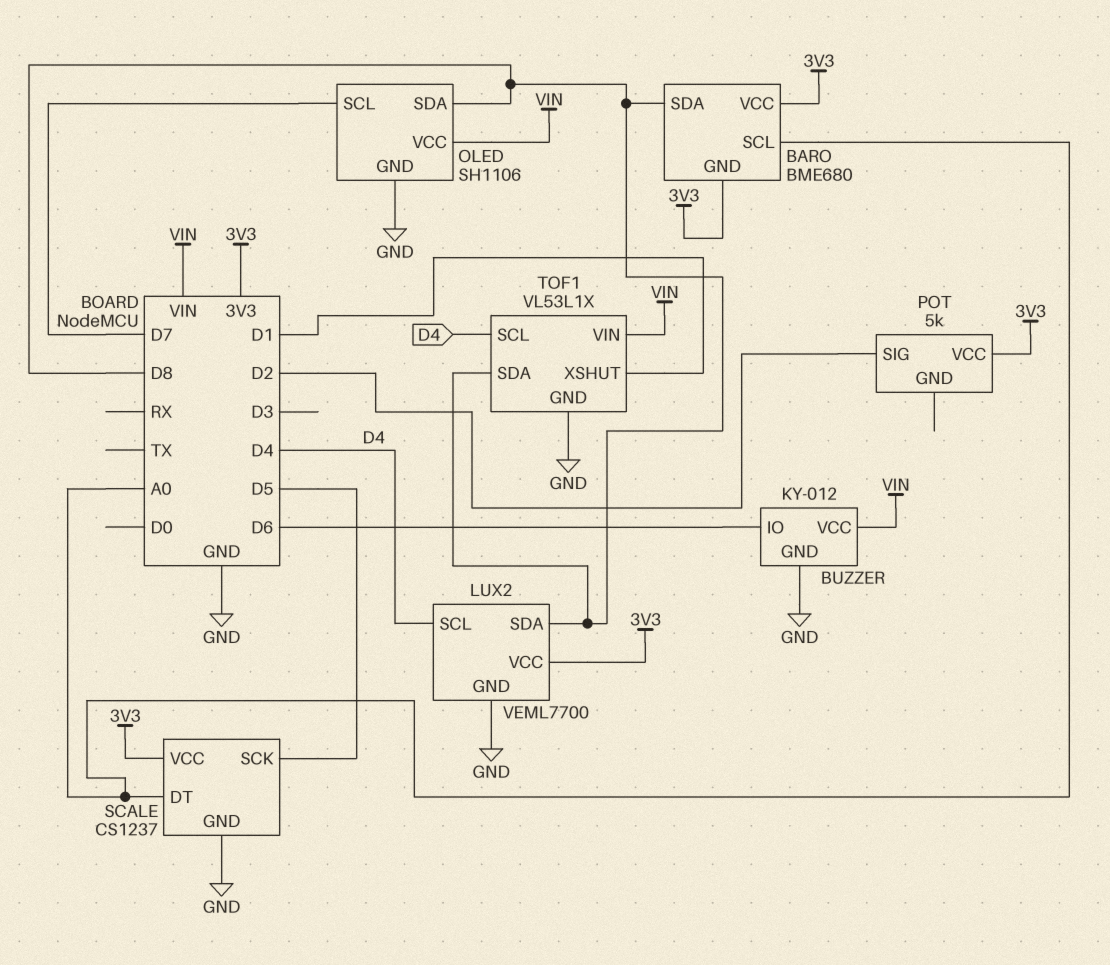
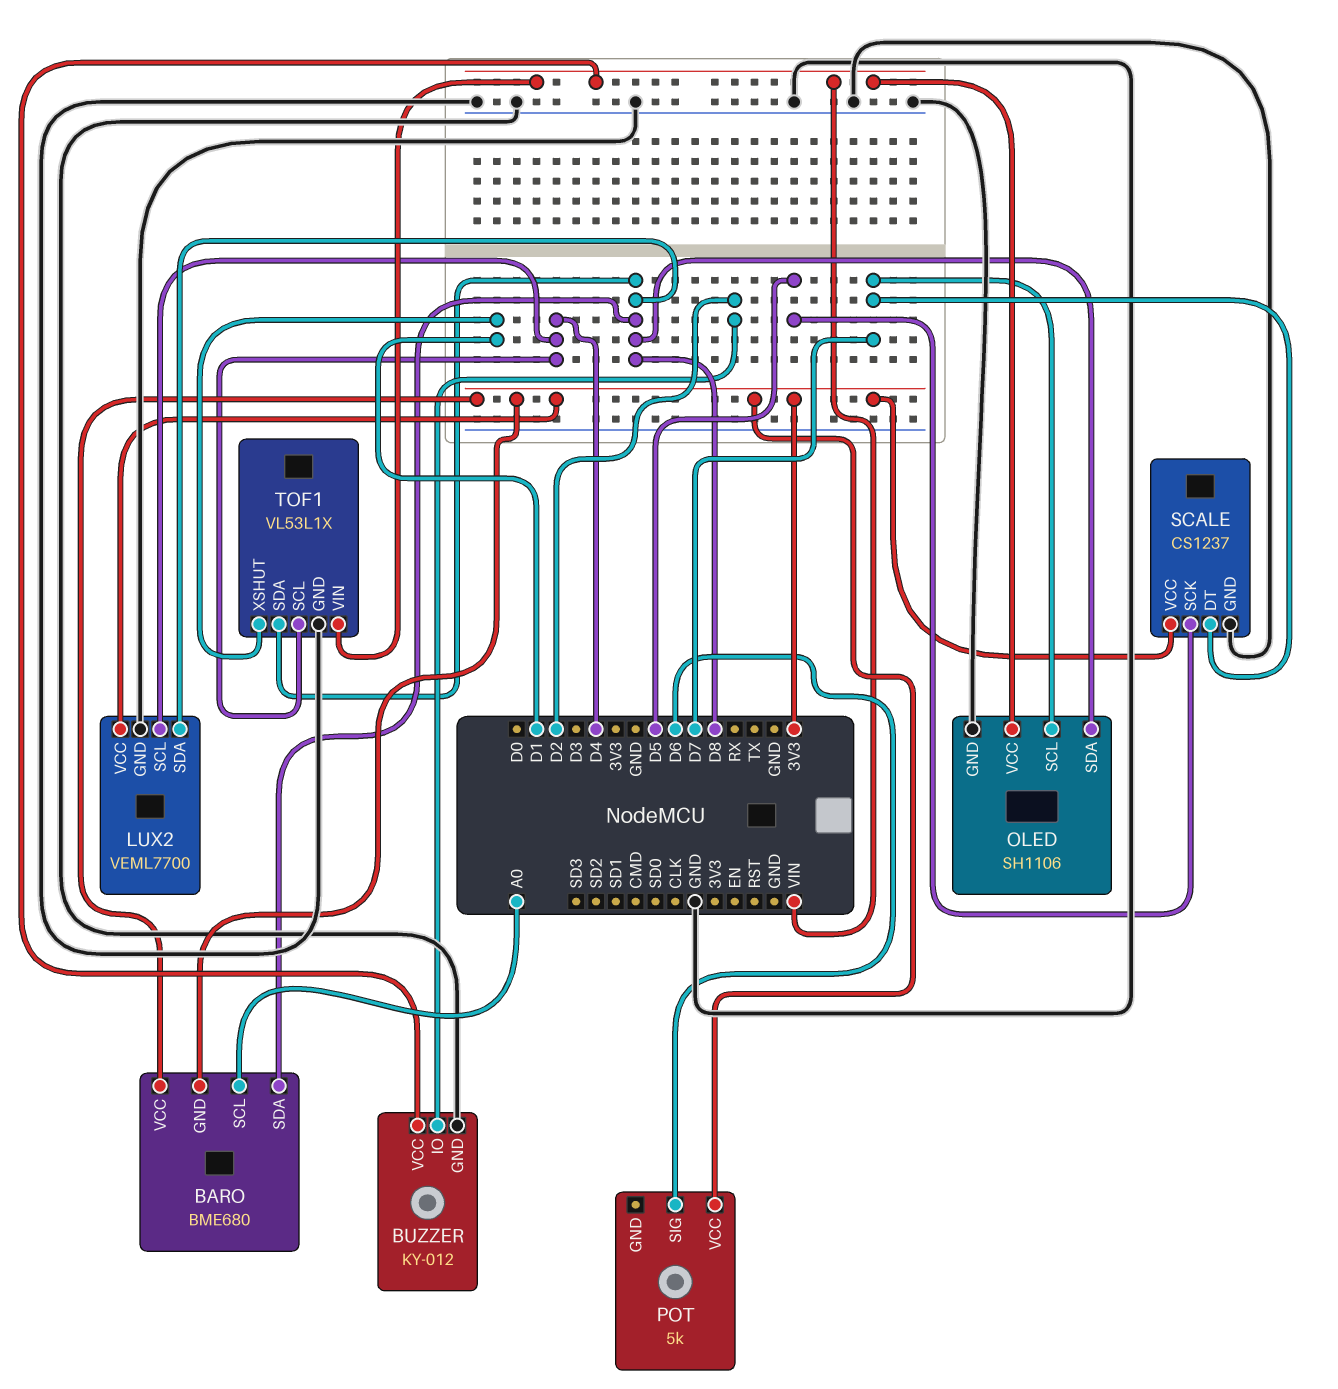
BUZZER pin IO: D6 -> D2
POT pin SIG: D2 -> D6
SCALE pin DT: A0 -> D7

